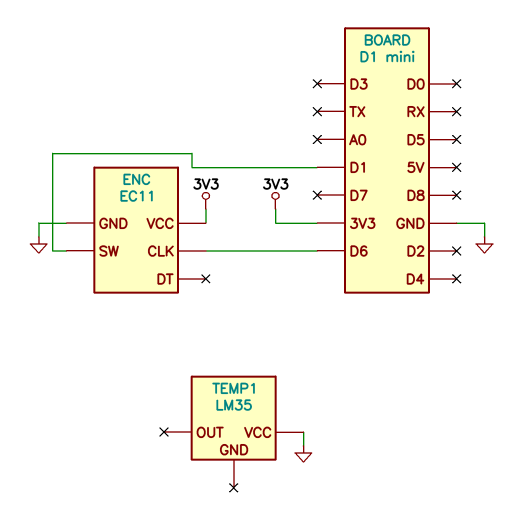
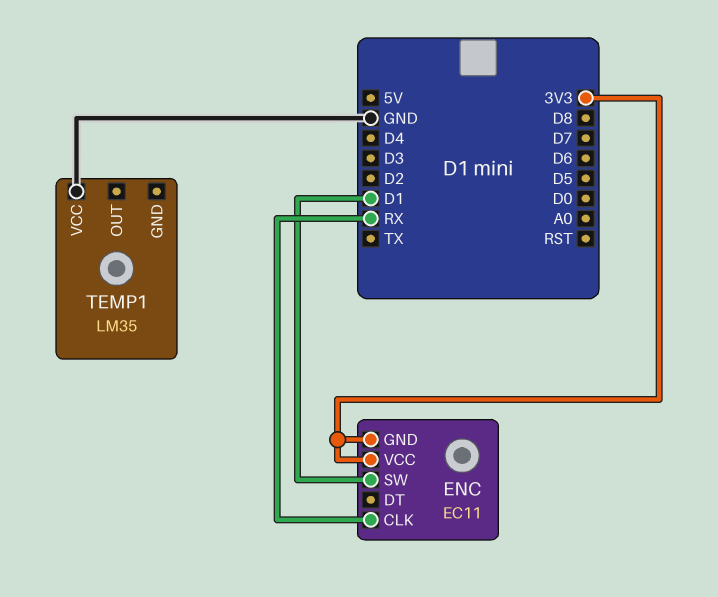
ENC pin CLK: D6 -> RX
ENC pin GND: GND -> 3V3

